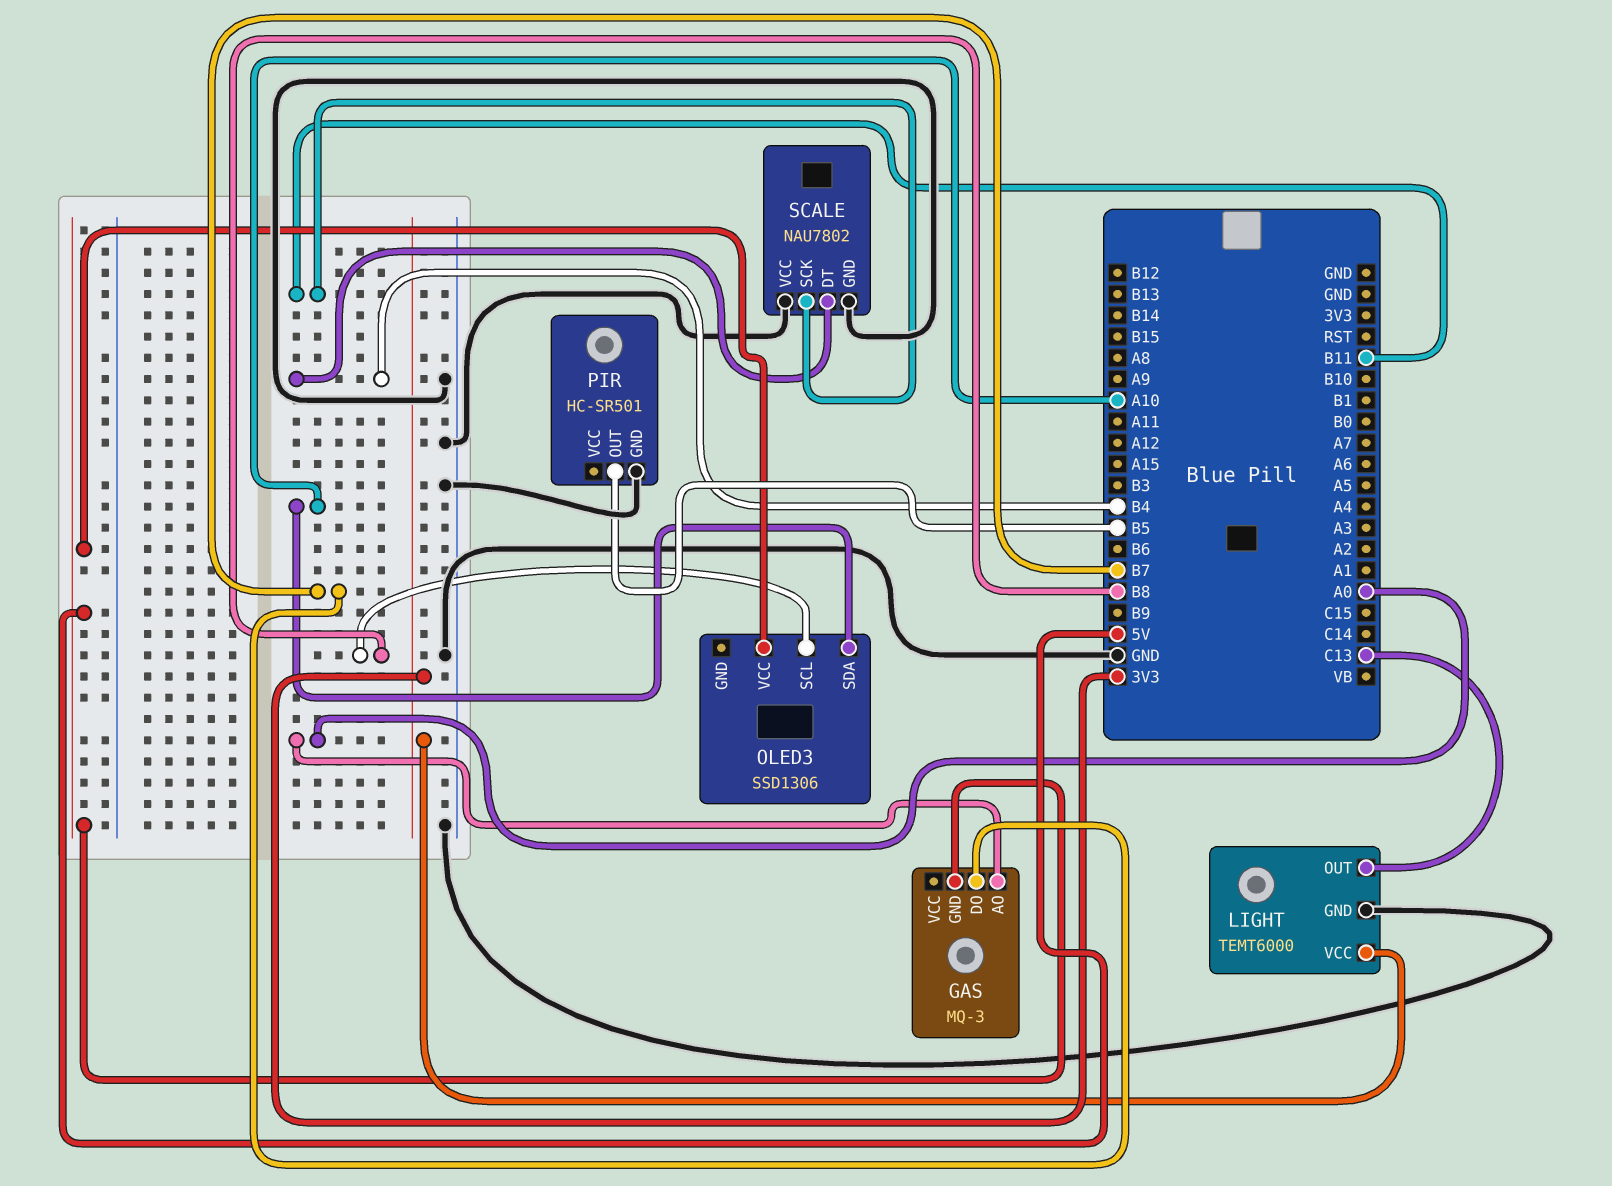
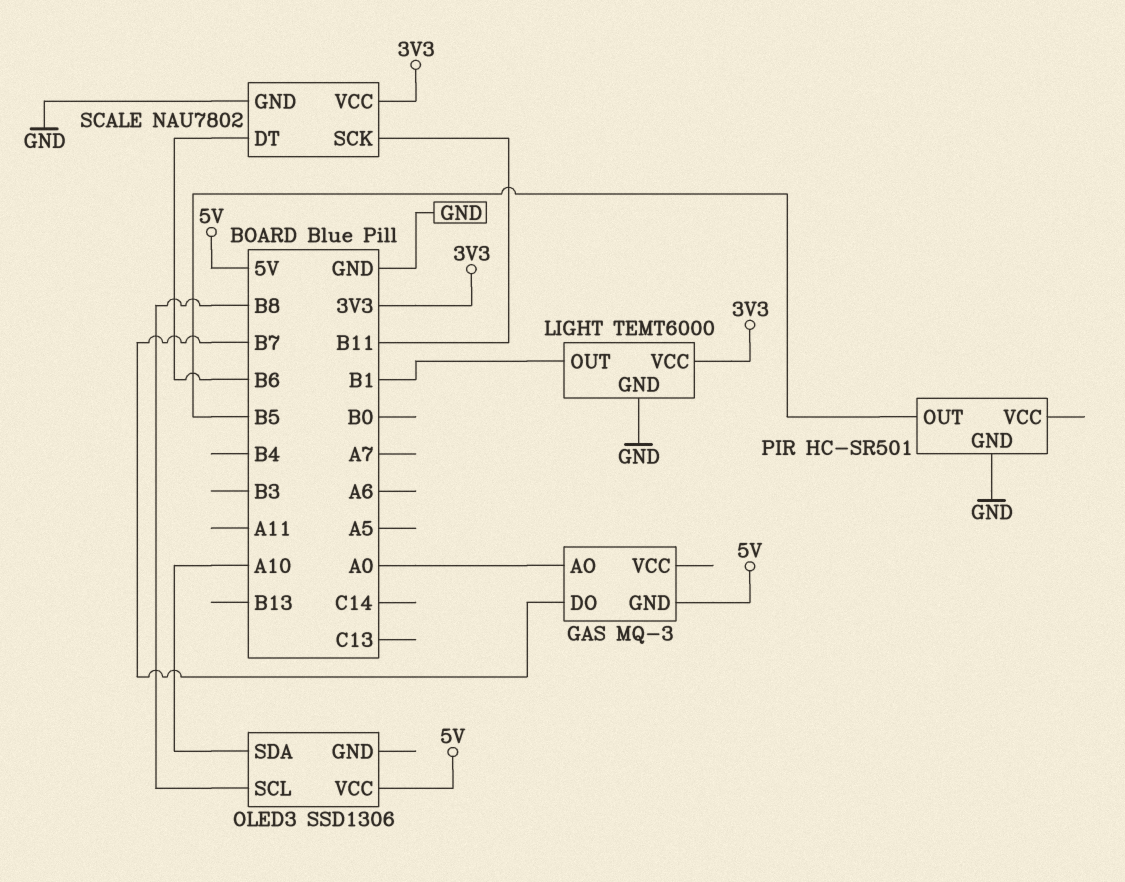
LIGHT pin OUT: C13 -> B1
SCALE pin DT: B4 -> B6
SCALE pin VCC: GND -> 3V3

